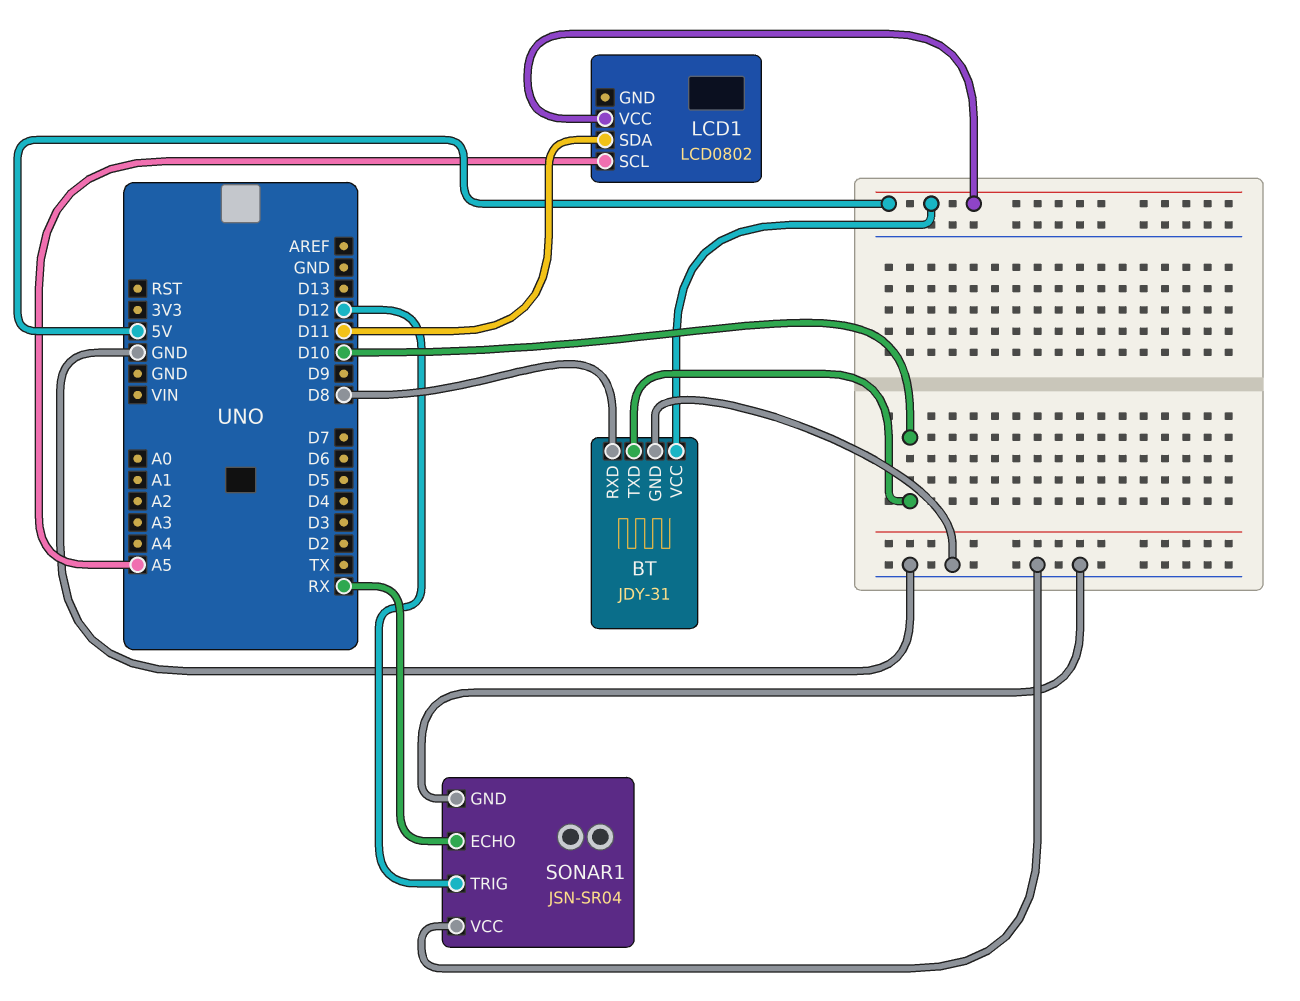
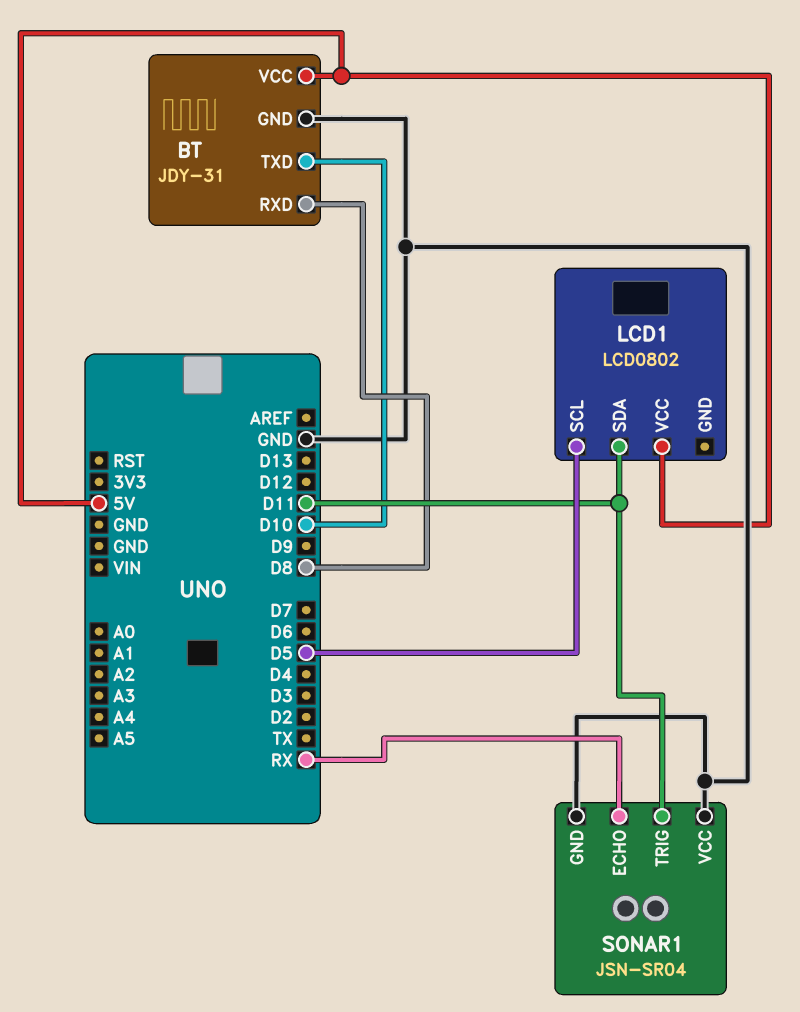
LCD1 pin SCL: A5 -> D5
SONAR1 pin TRIG: D12 -> D11

